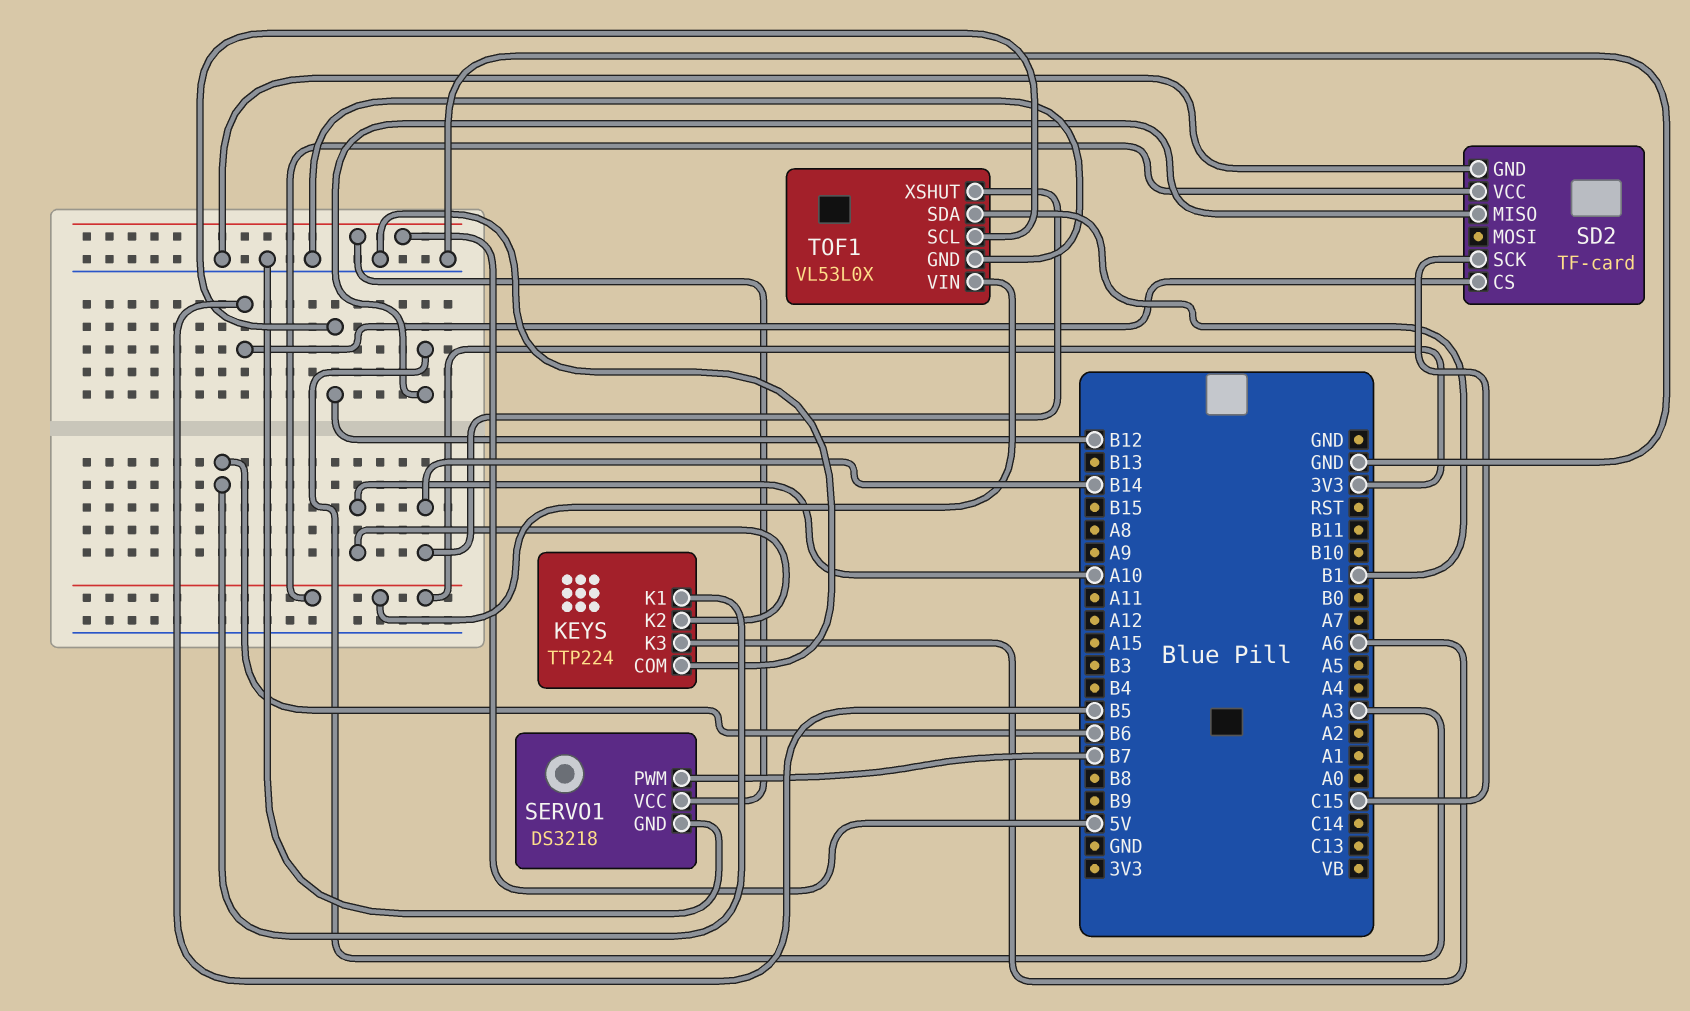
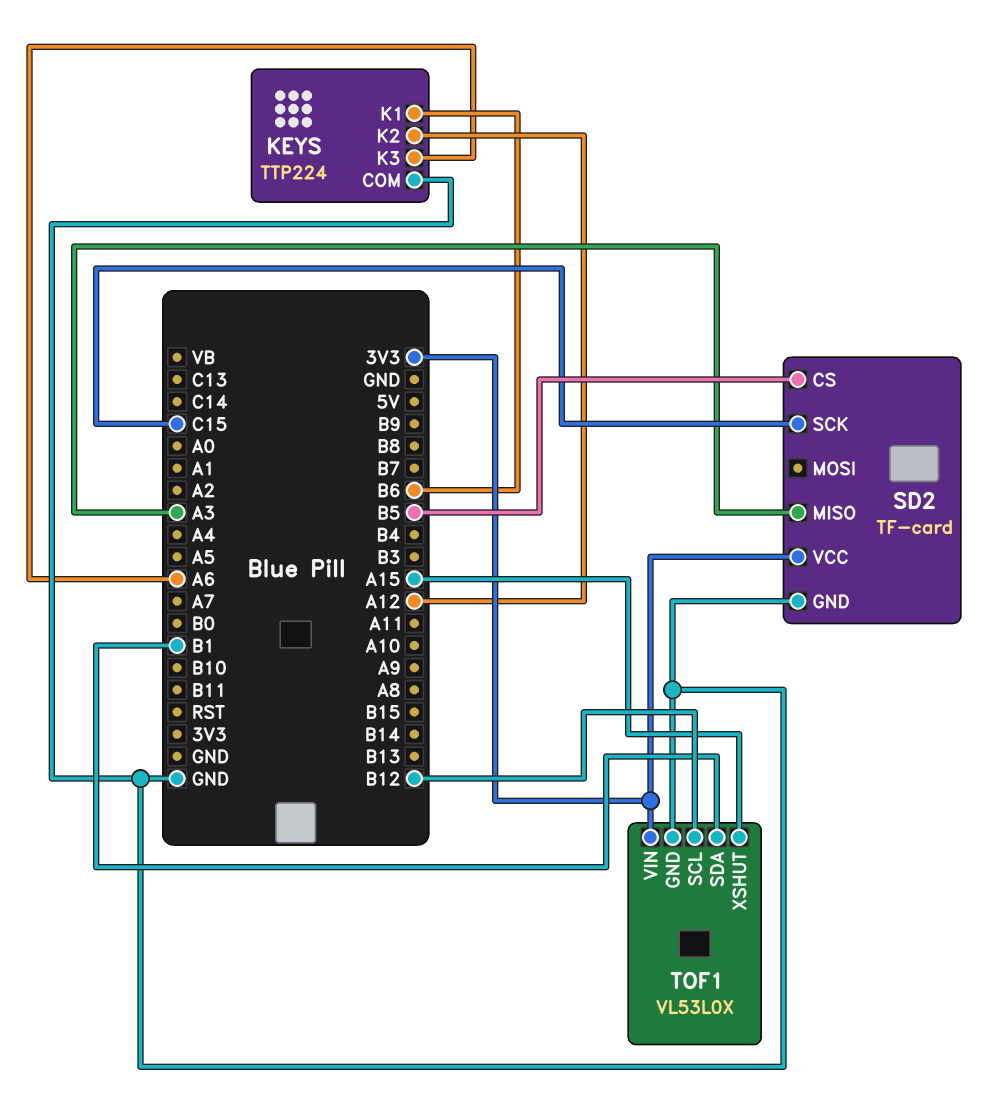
KEYS pin K2: A10 -> A12
SERVO1: DS3218 -> none
SERVO1 pin GND: GND -> none
SERVO1 pin PWM: B7 -> none
SERVO1 pin VCC: 5V -> none
TOF1 pin XSHUT: B14 -> A15

